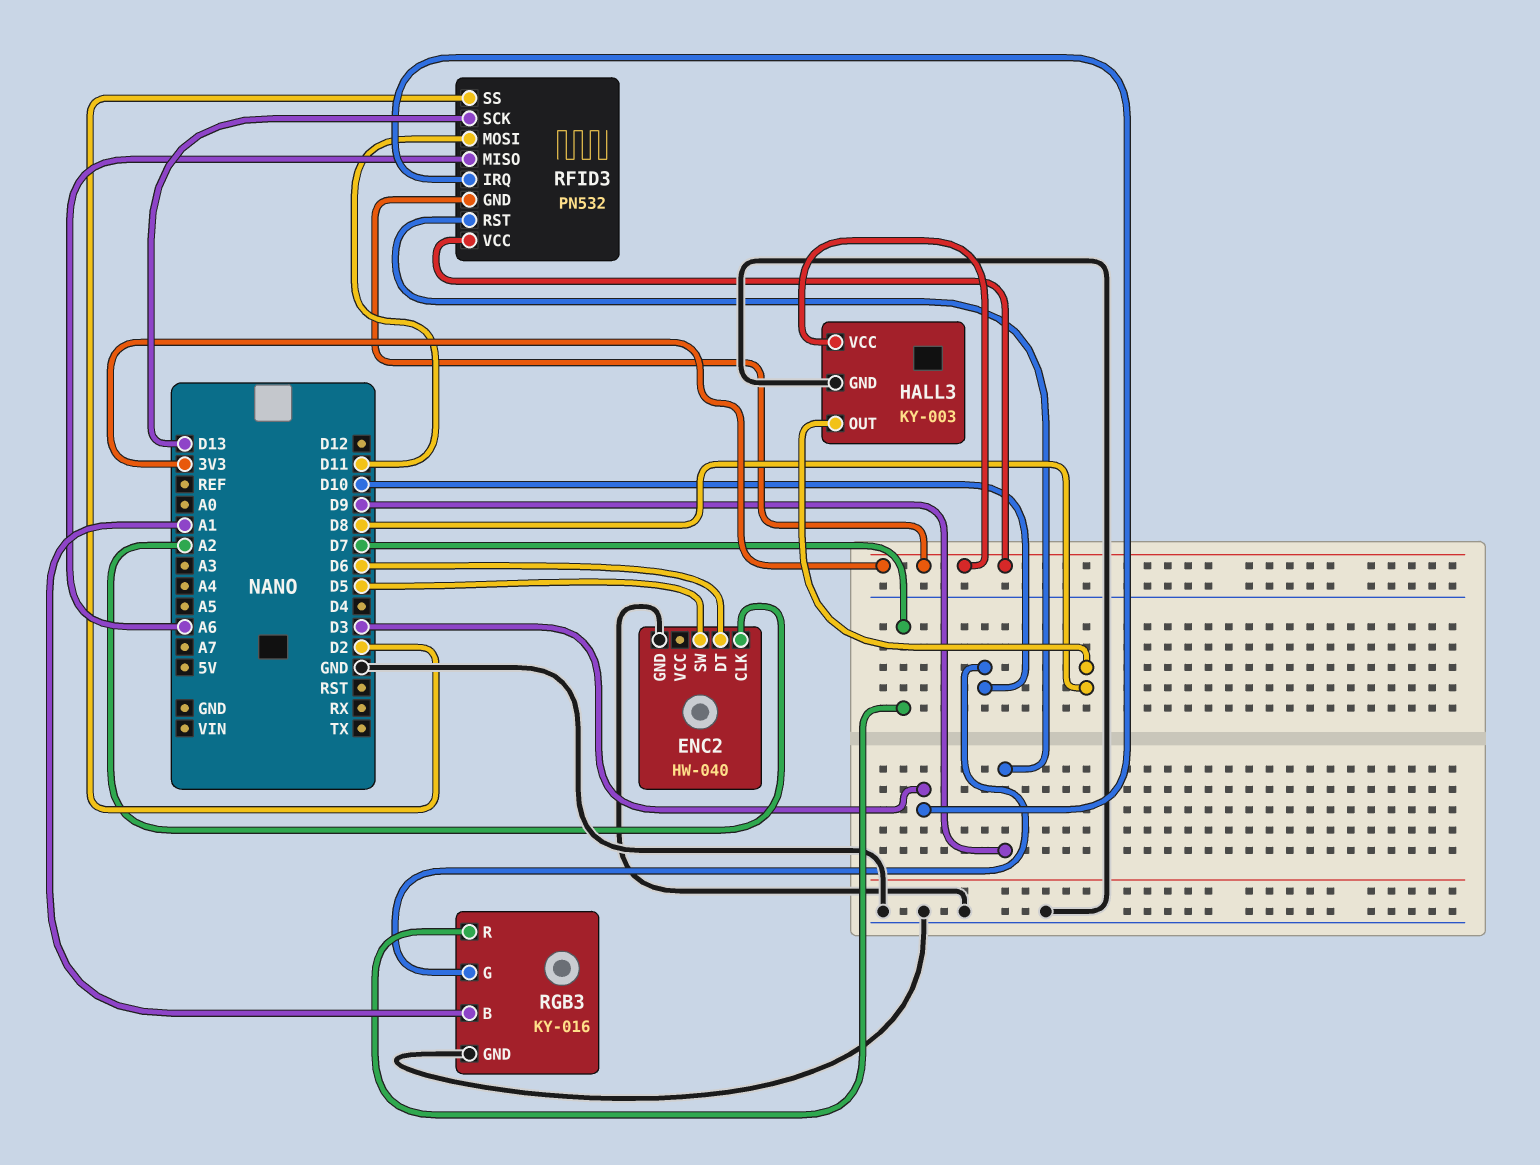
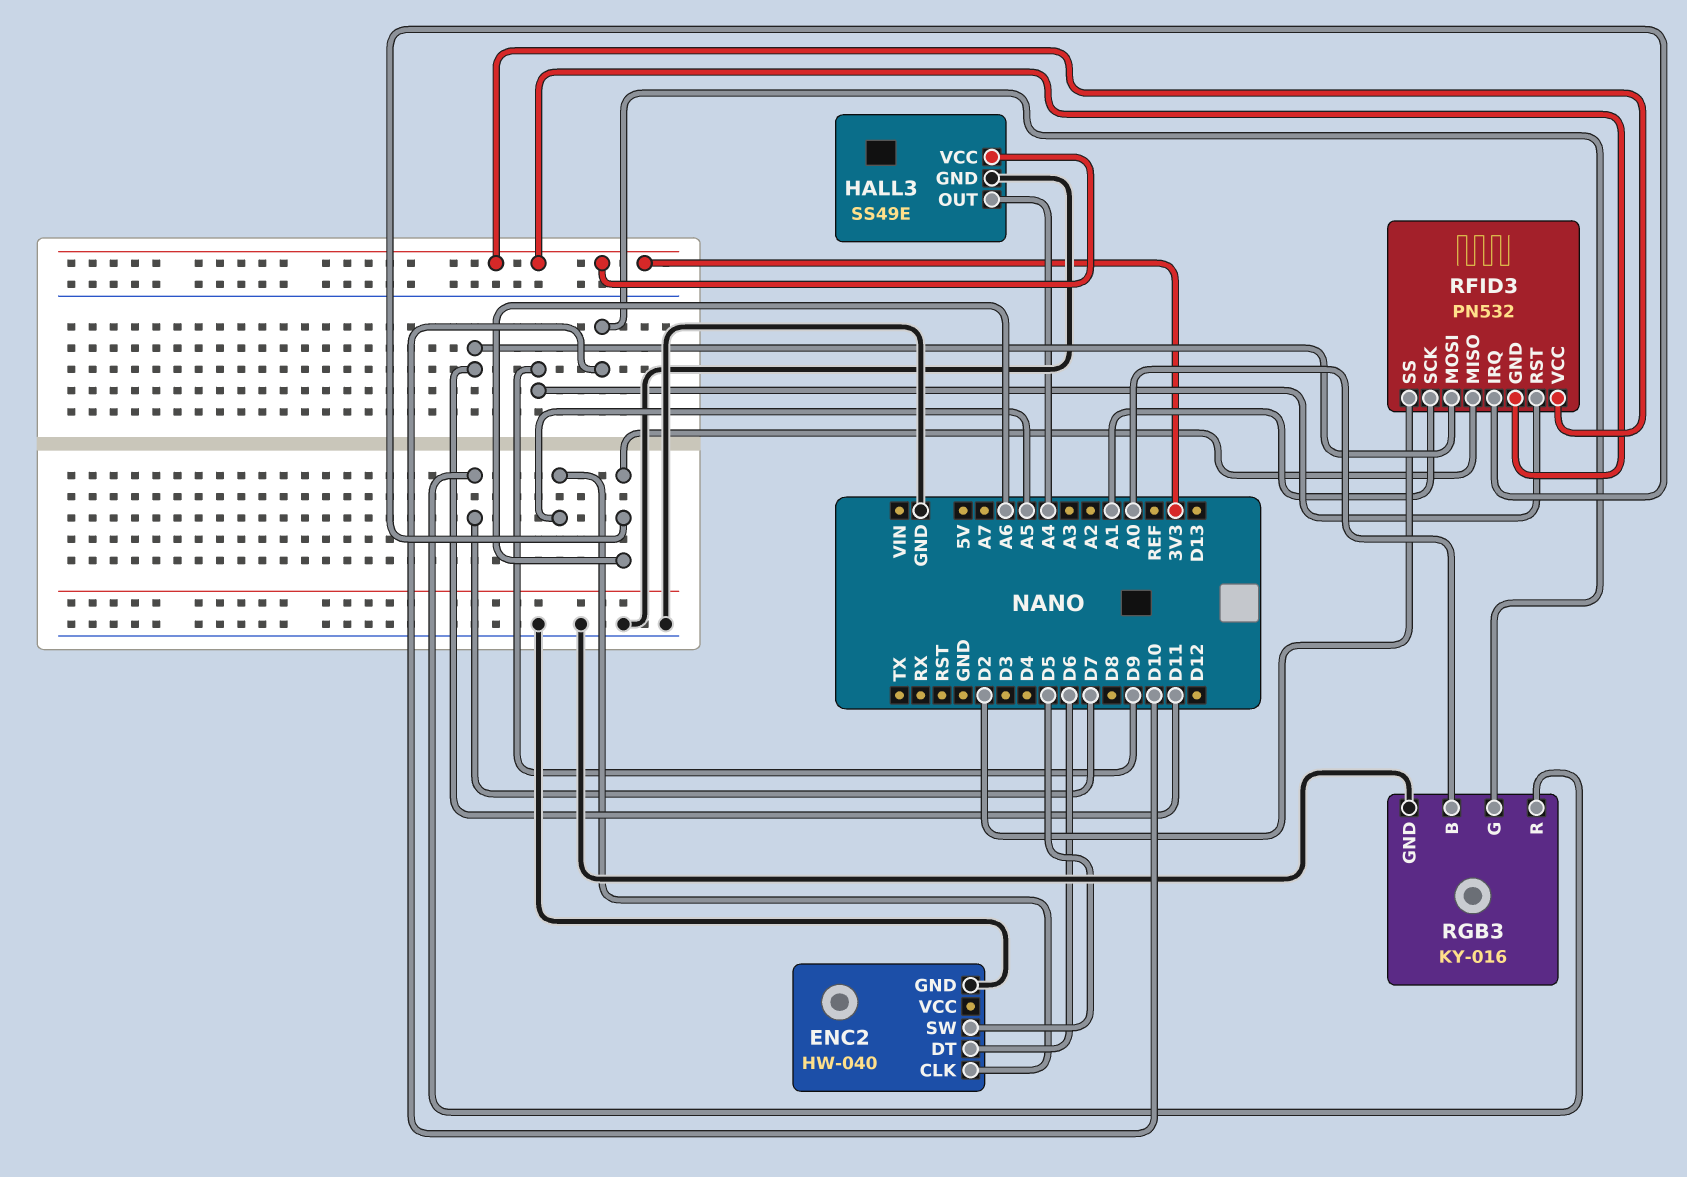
ENC2 pin CLK: A2 -> A5
HALL3: KY-003 -> SS49E
HALL3 pin OUT: D8 -> A4
RFID3 pin IRQ: D3 -> A6
RFID3 pin SCK: D13 -> A1
RGB3 pin B: A1 -> A0

